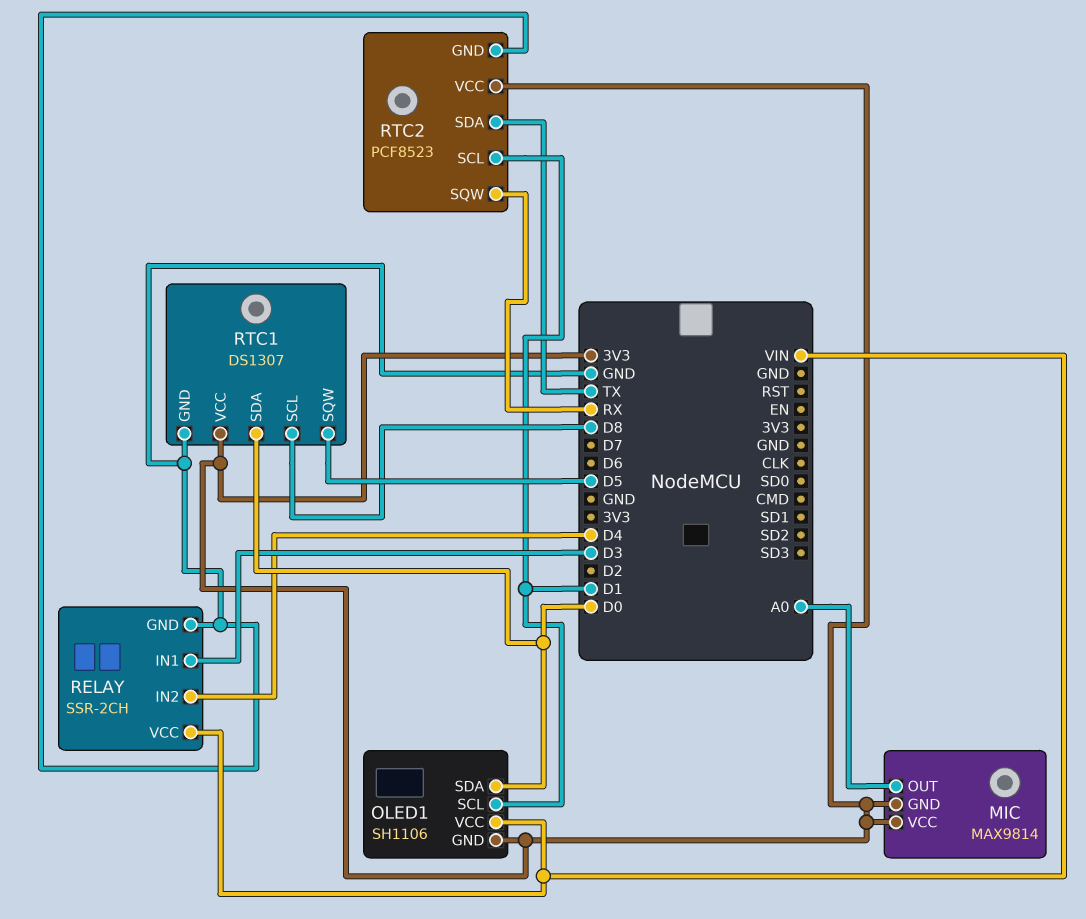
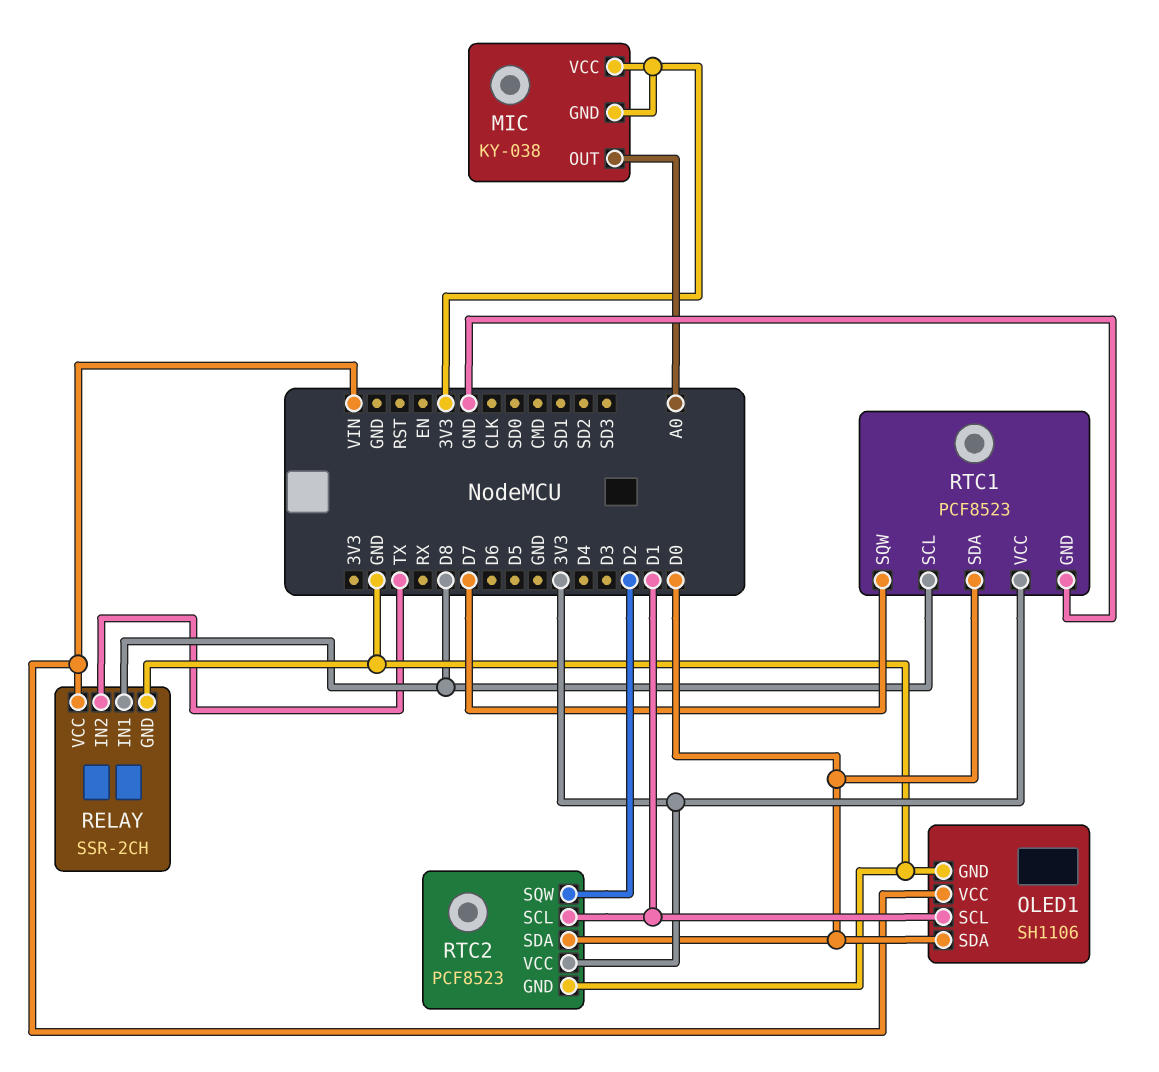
MIC: MAX9814 -> KY-038
OLED1 pin GND: 3V3 -> GND
RELAY pin IN1: D3 -> D8
RELAY pin IN2: D4 -> TX
RTC1: DS1307 -> PCF8523
RTC1 pin SQW: D5 -> D7
RTC2 pin SDA: TX -> D0
RTC2 pin SQW: RX -> D2

